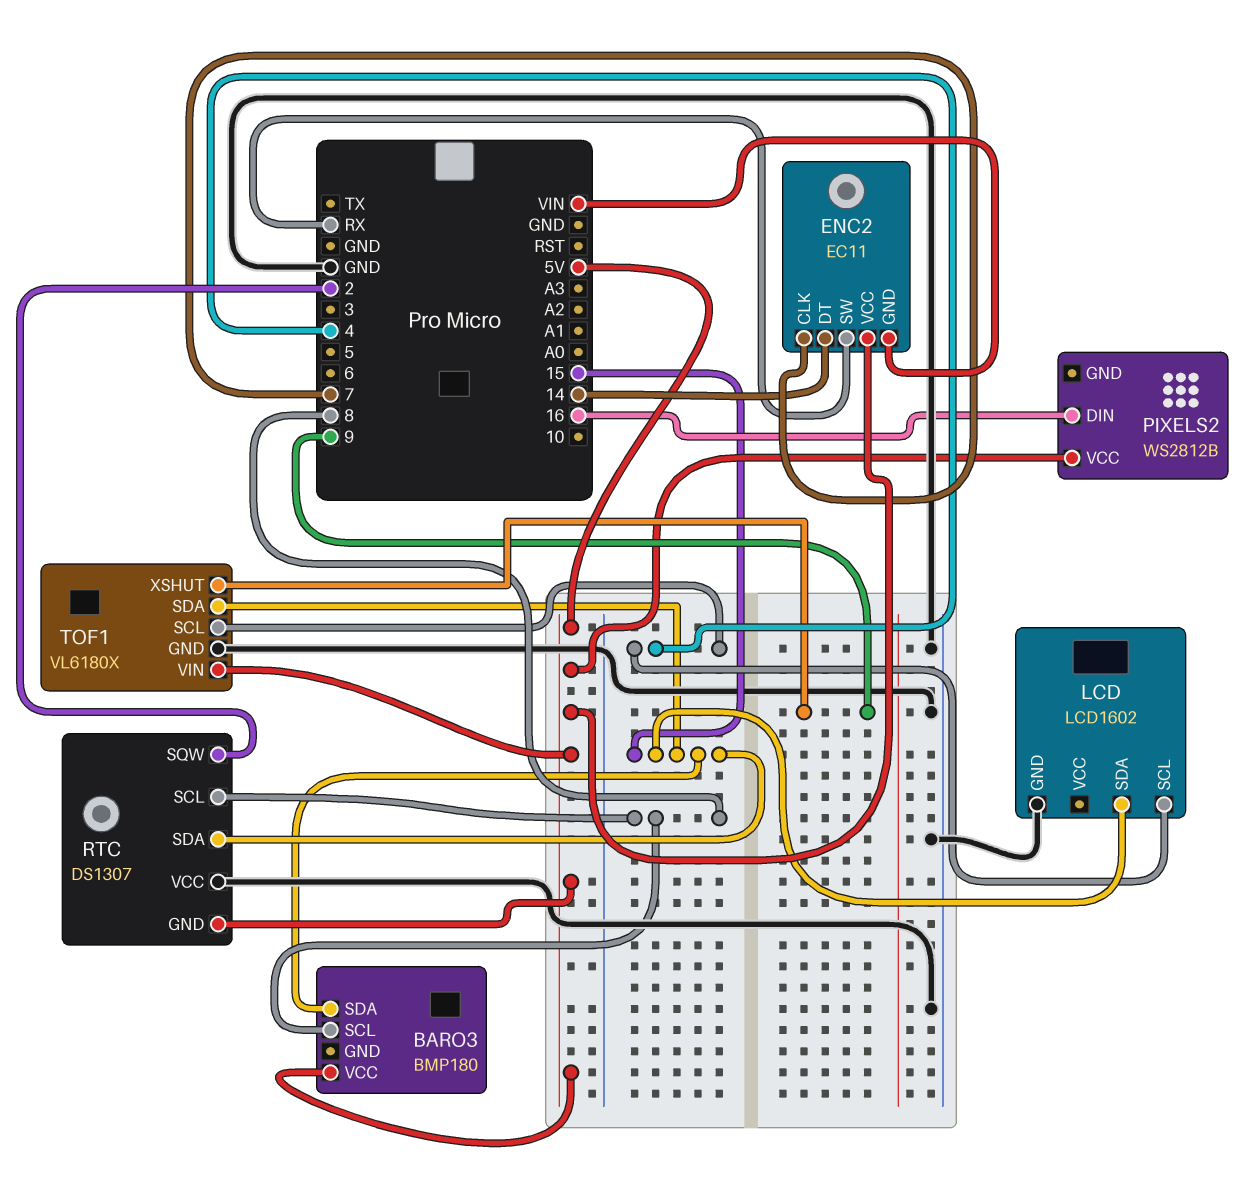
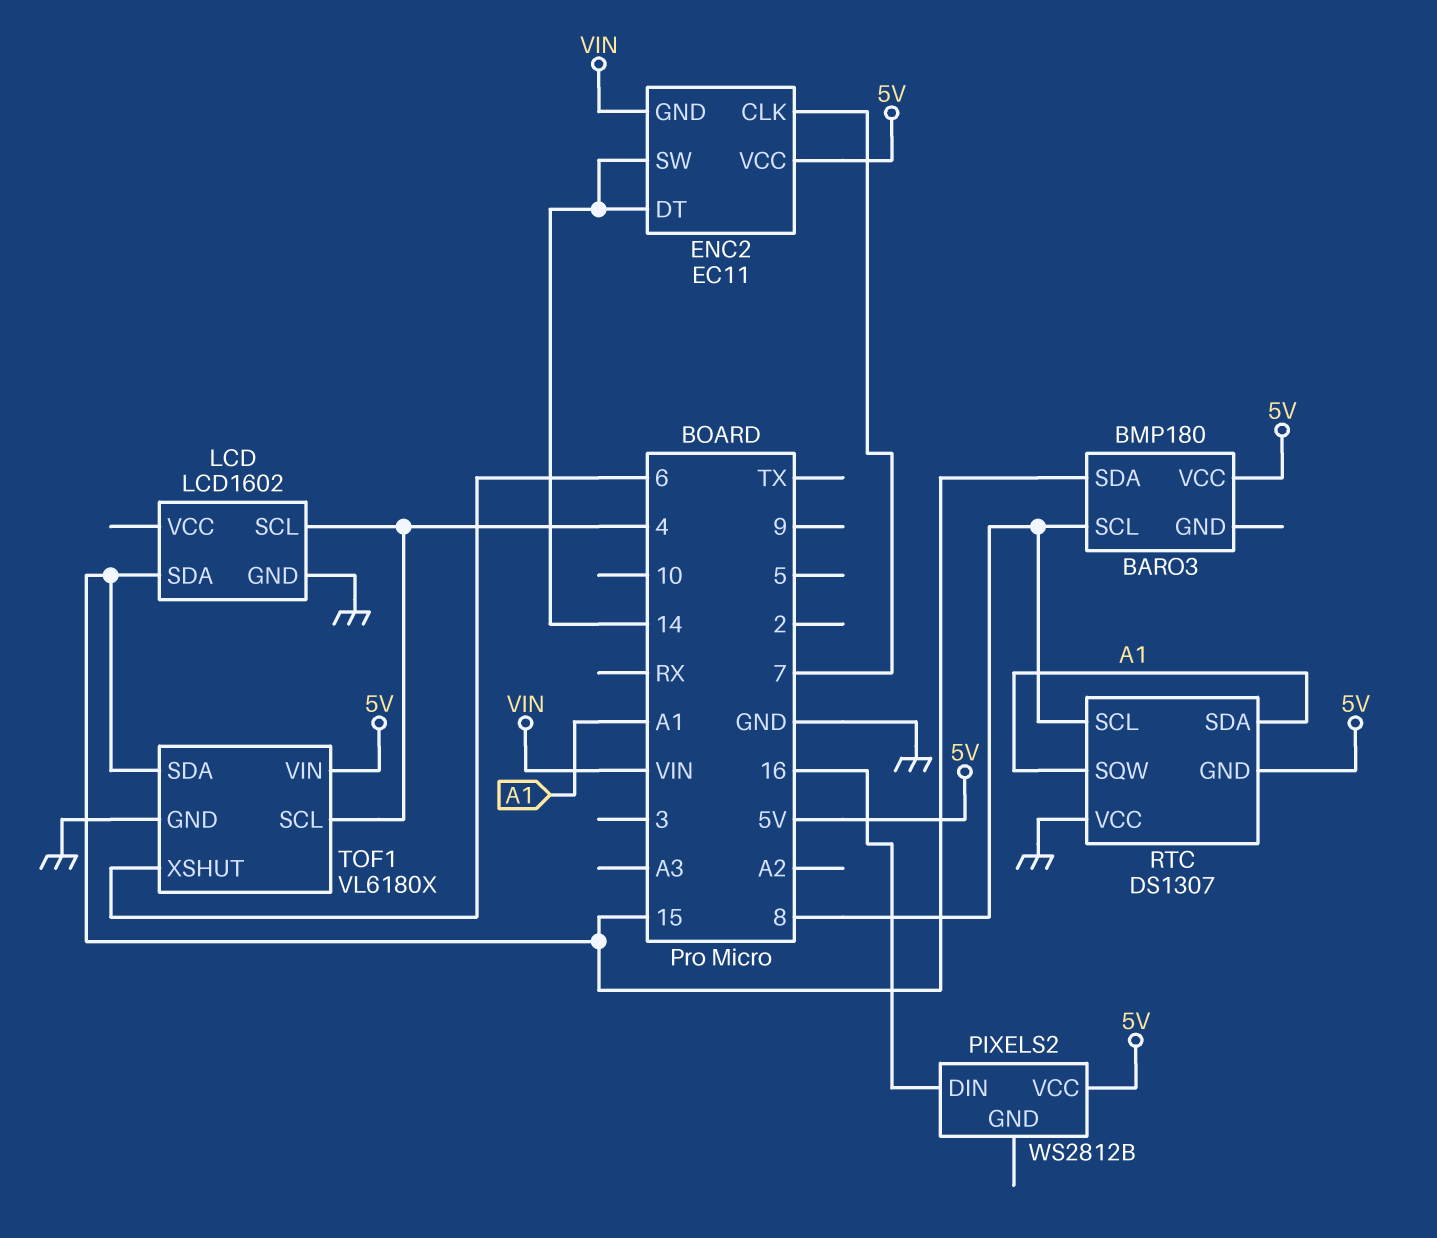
ENC2 pin SW: RX -> 14
RTC pin SDA: 15 -> A1
RTC pin SQW: 2 -> A1
TOF1 pin XSHUT: 9 -> 6

